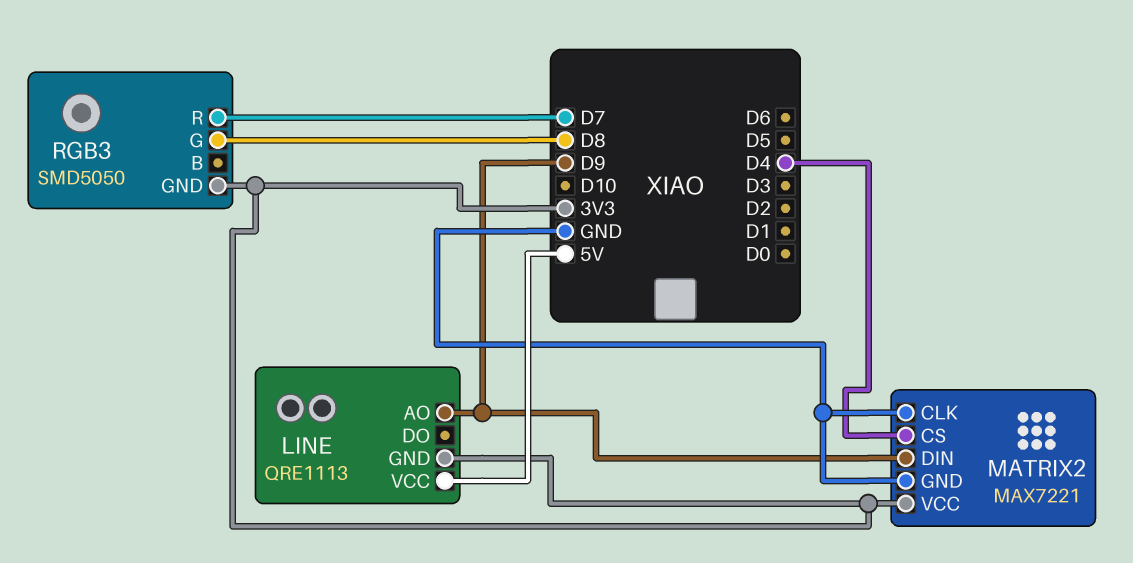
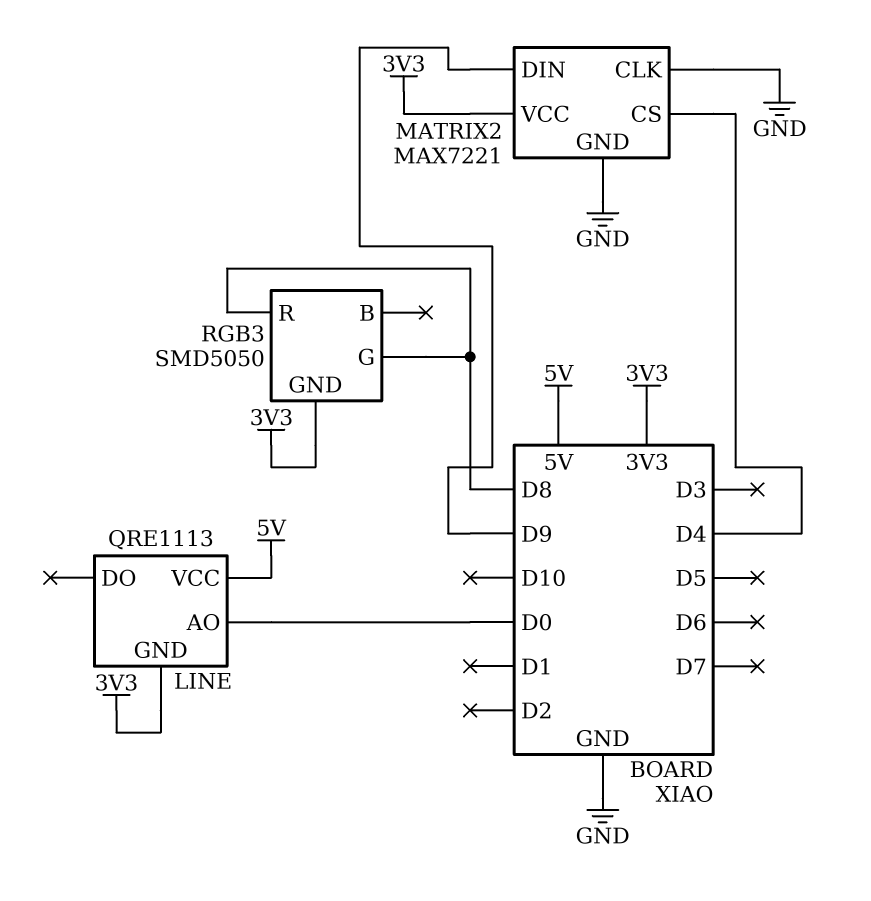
LINE pin AO: D9 -> D0
RGB3 pin R: D7 -> D8

